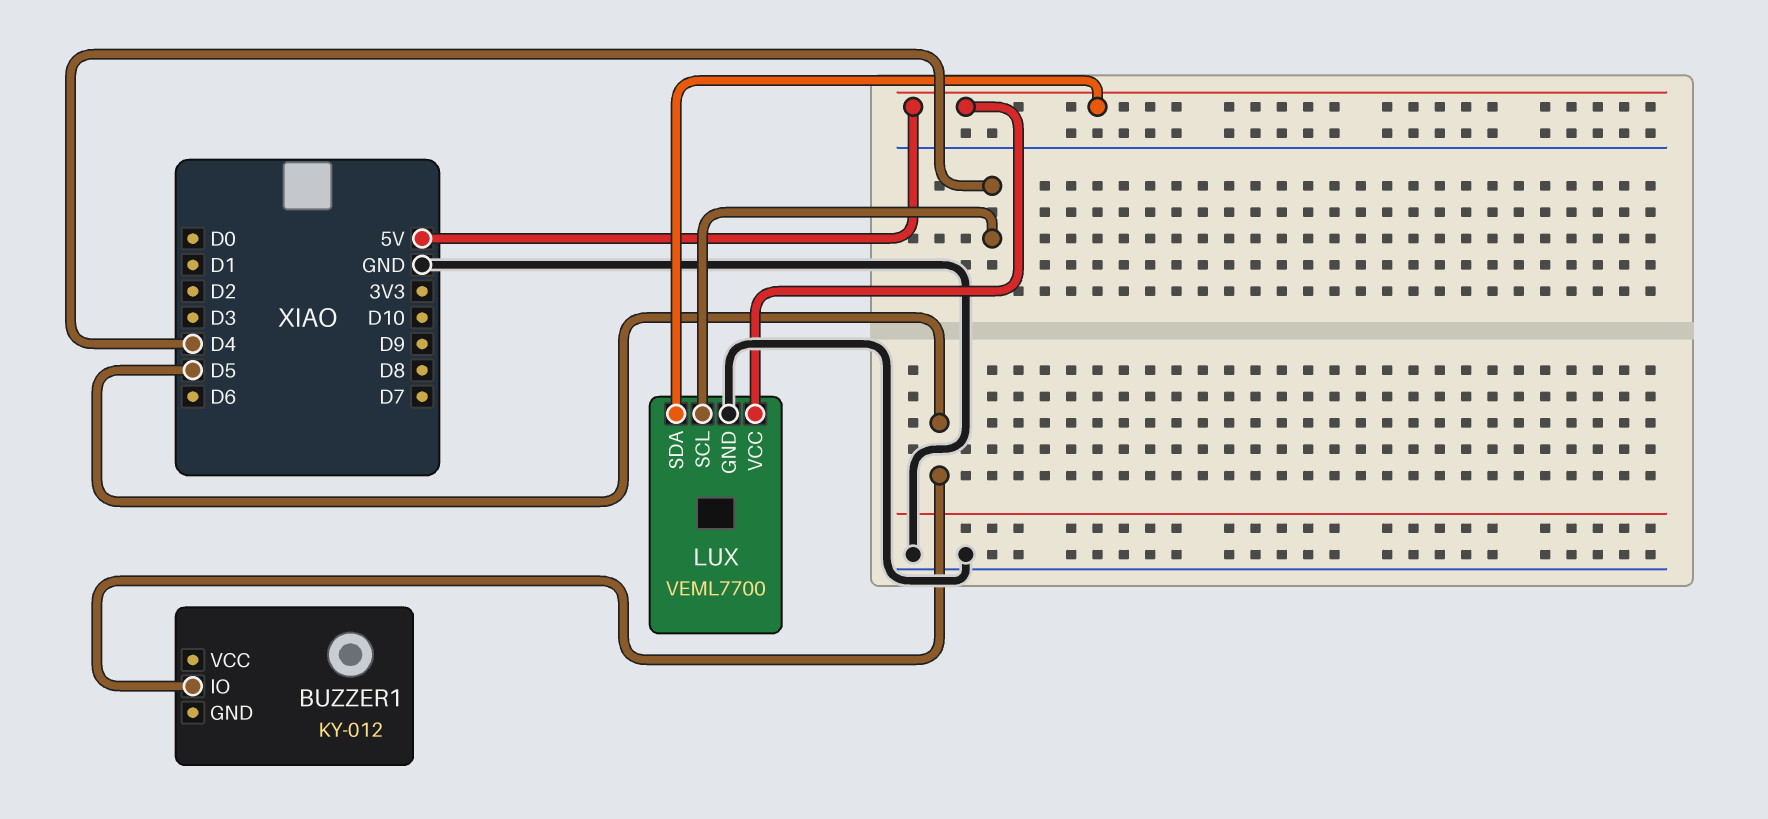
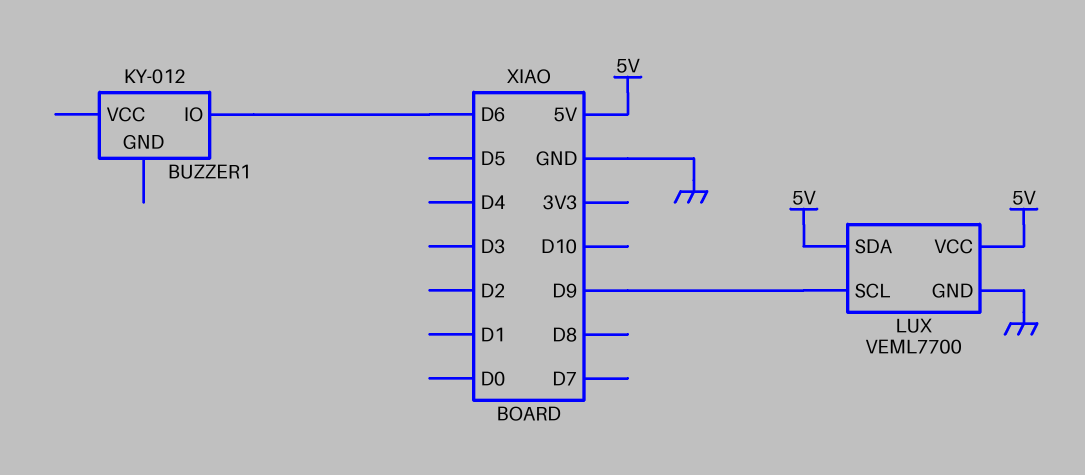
BUZZER1 pin IO: D5 -> D6
LUX pin SCL: D4 -> D9

